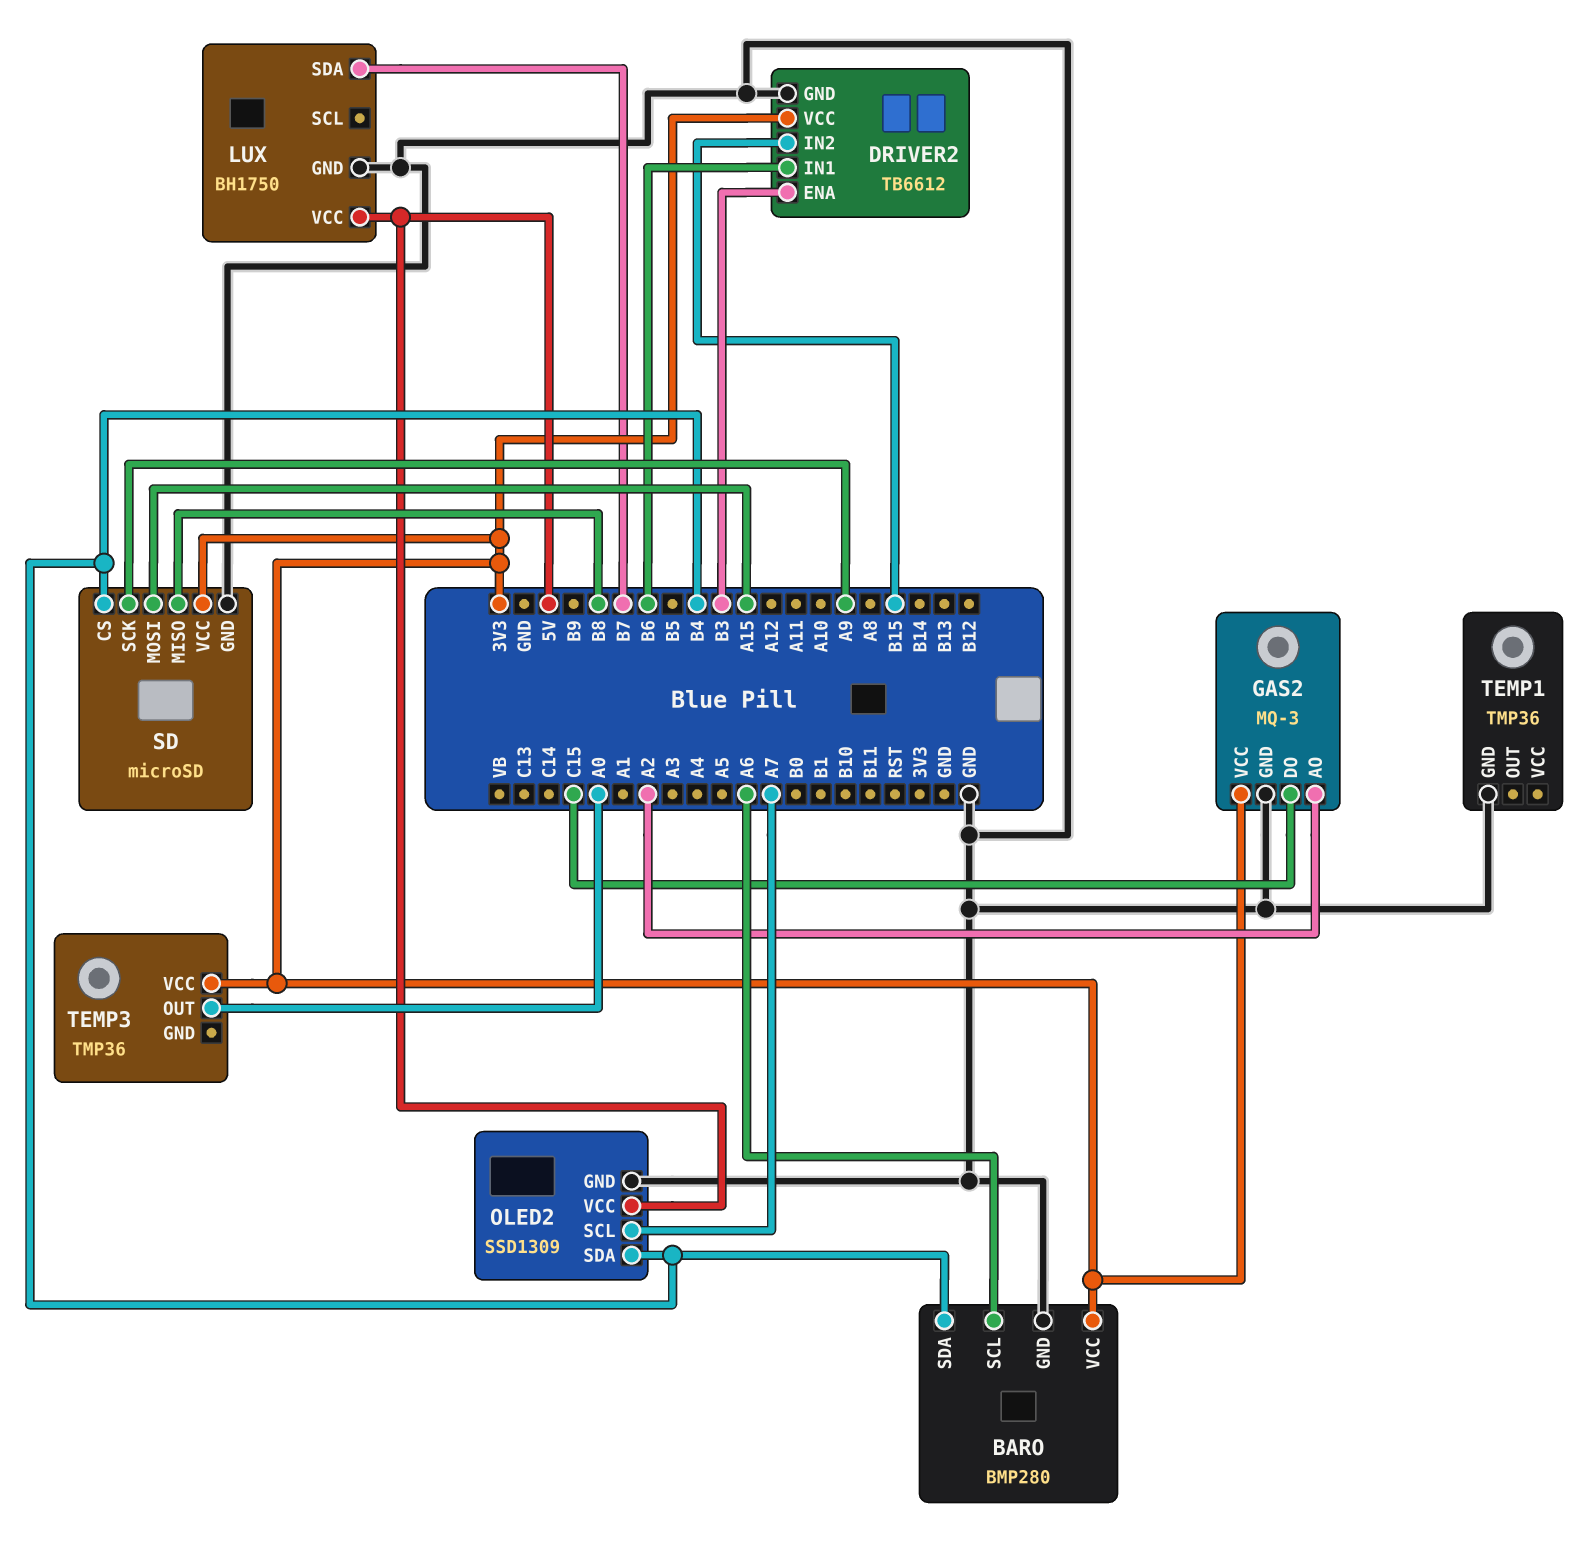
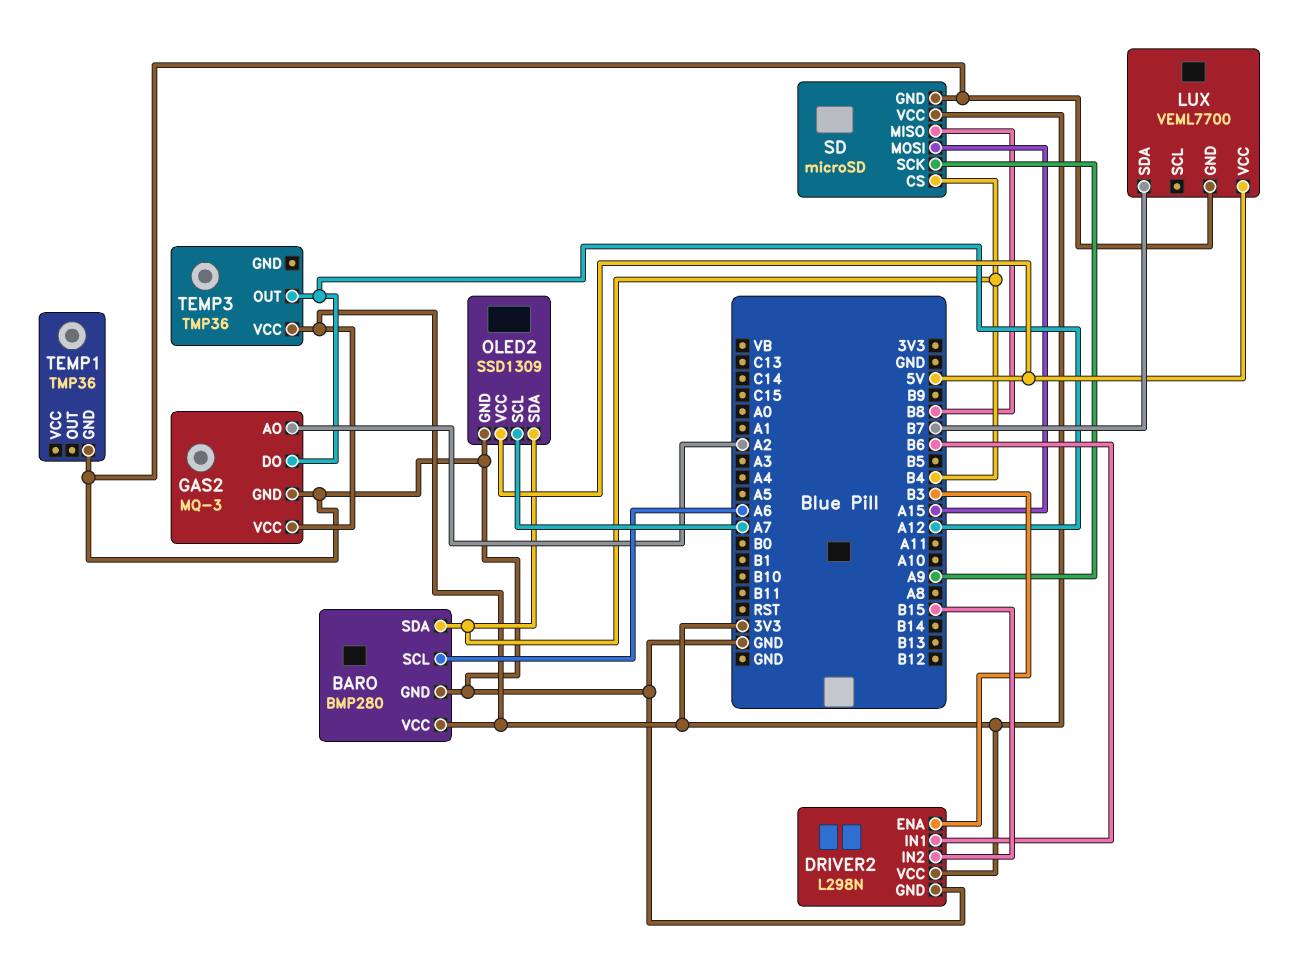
DRIVER2: TB6612 -> L298N
GAS2 pin DO: C15 -> A12
LUX: BH1750 -> VEML7700
TEMP3 pin OUT: A0 -> A12

